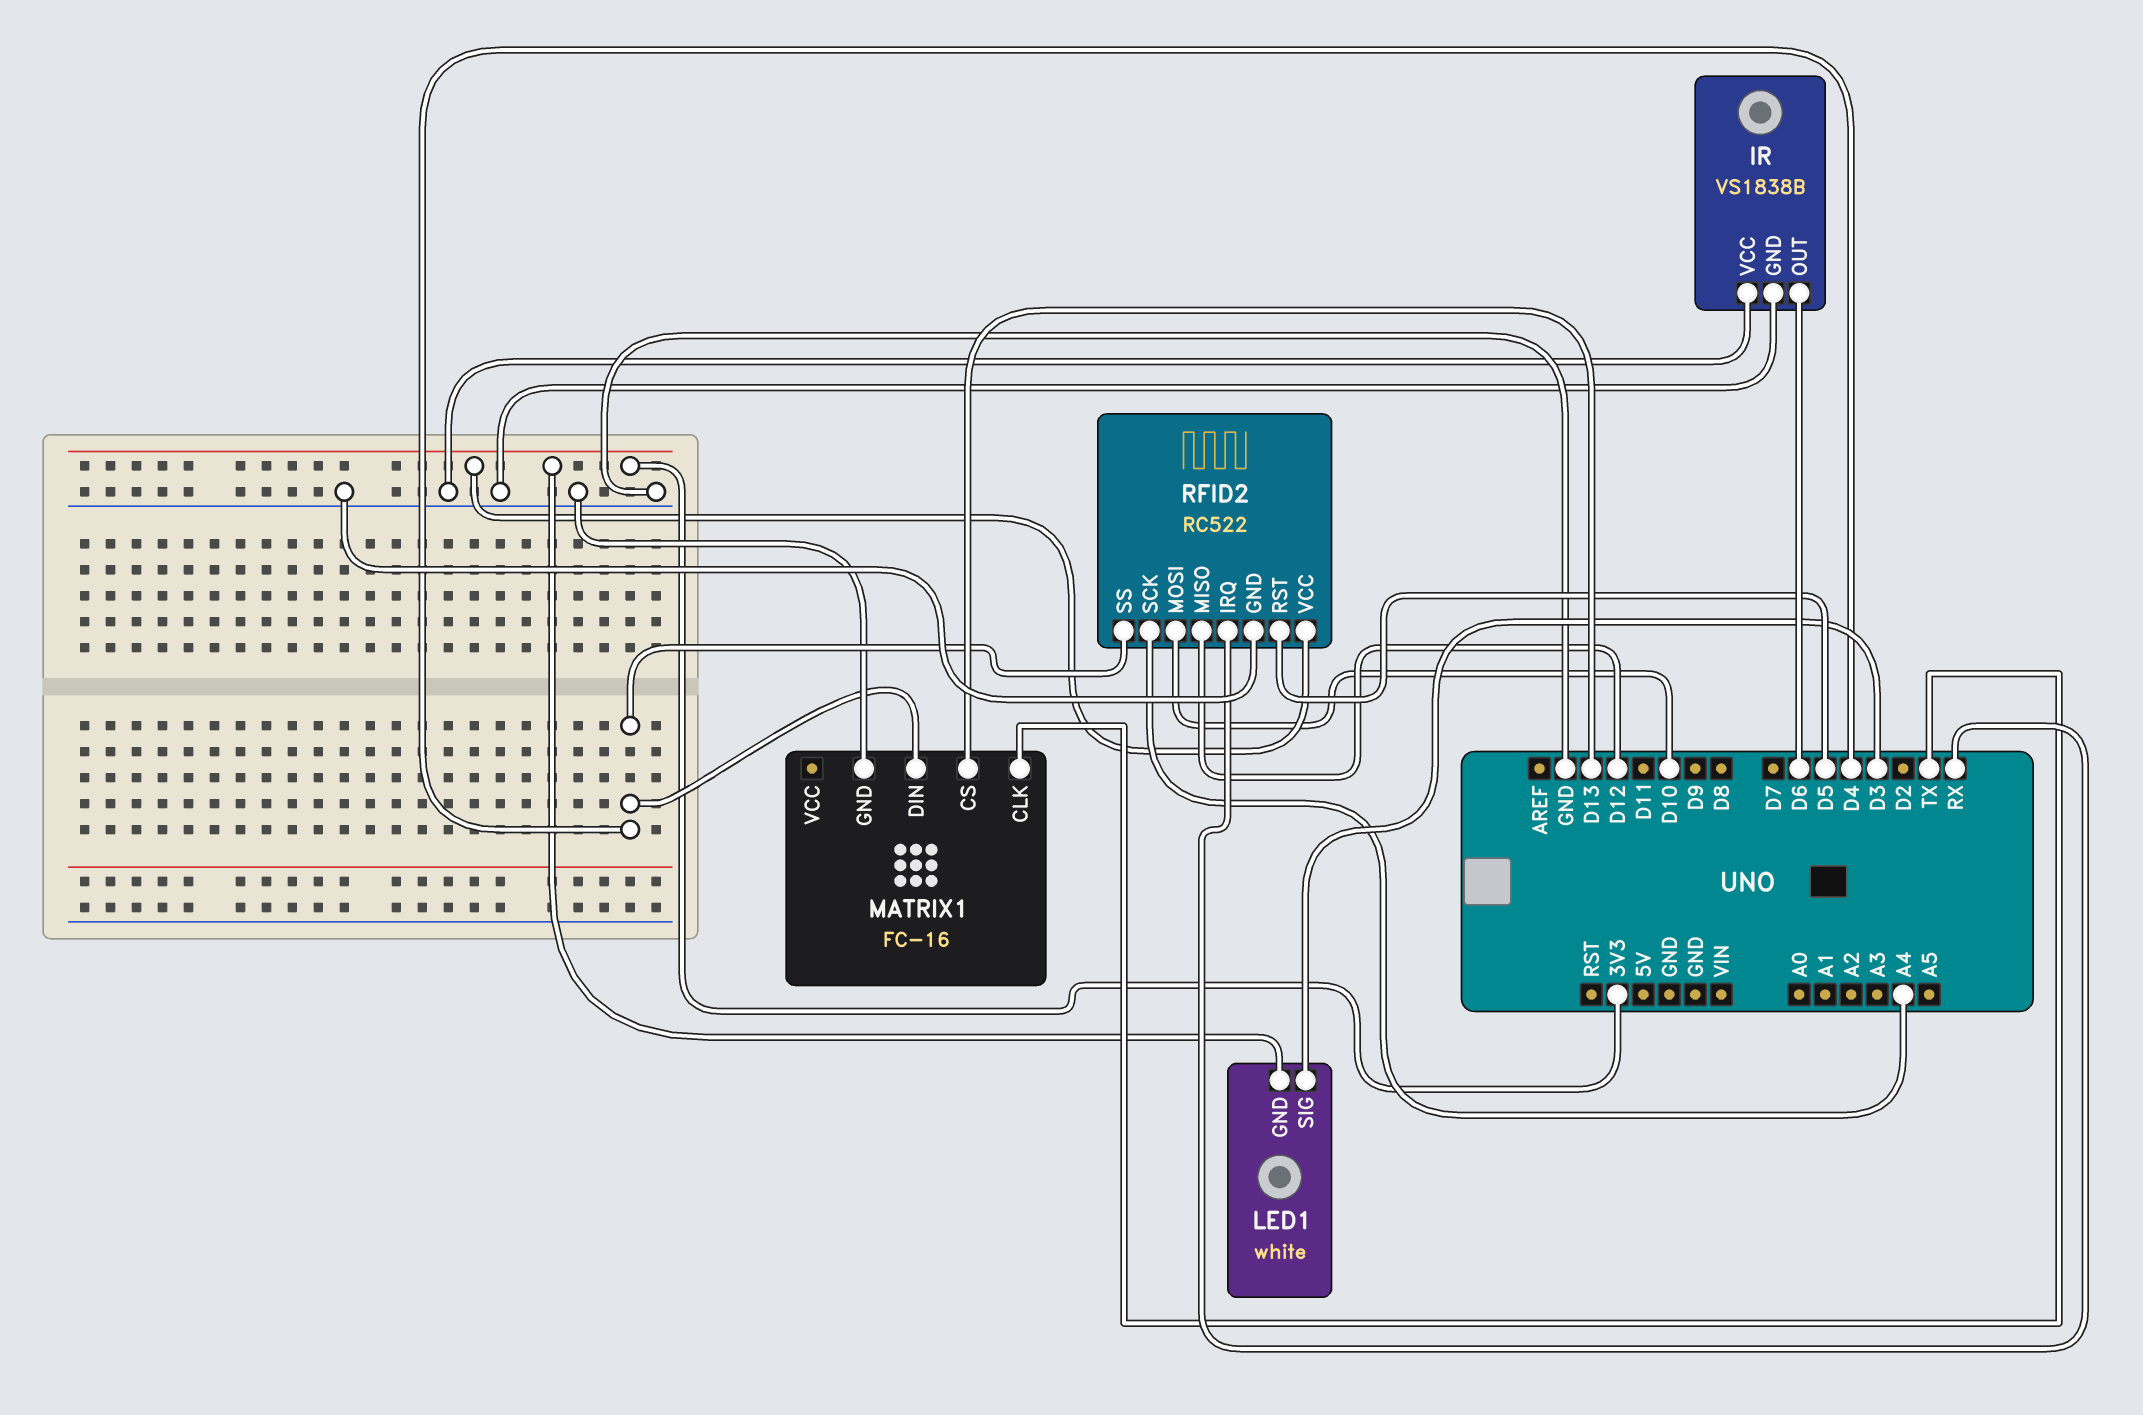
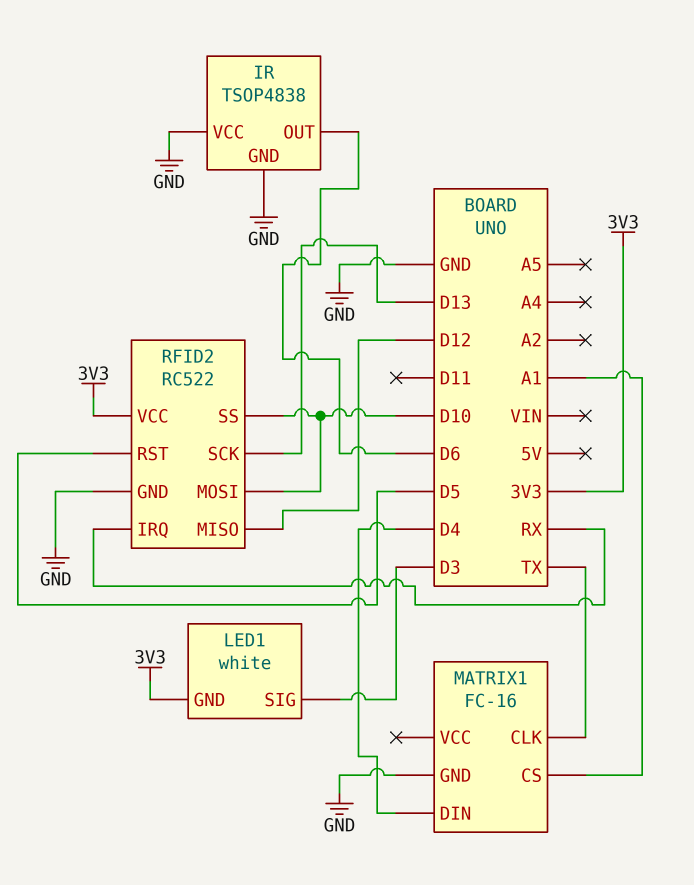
IR: VS1838B -> TSOP4838
MATRIX1 pin CS: D13 -> A1
RFID2 pin SCK: A4 -> D13
RFID2 pin SS: D4 -> D10

